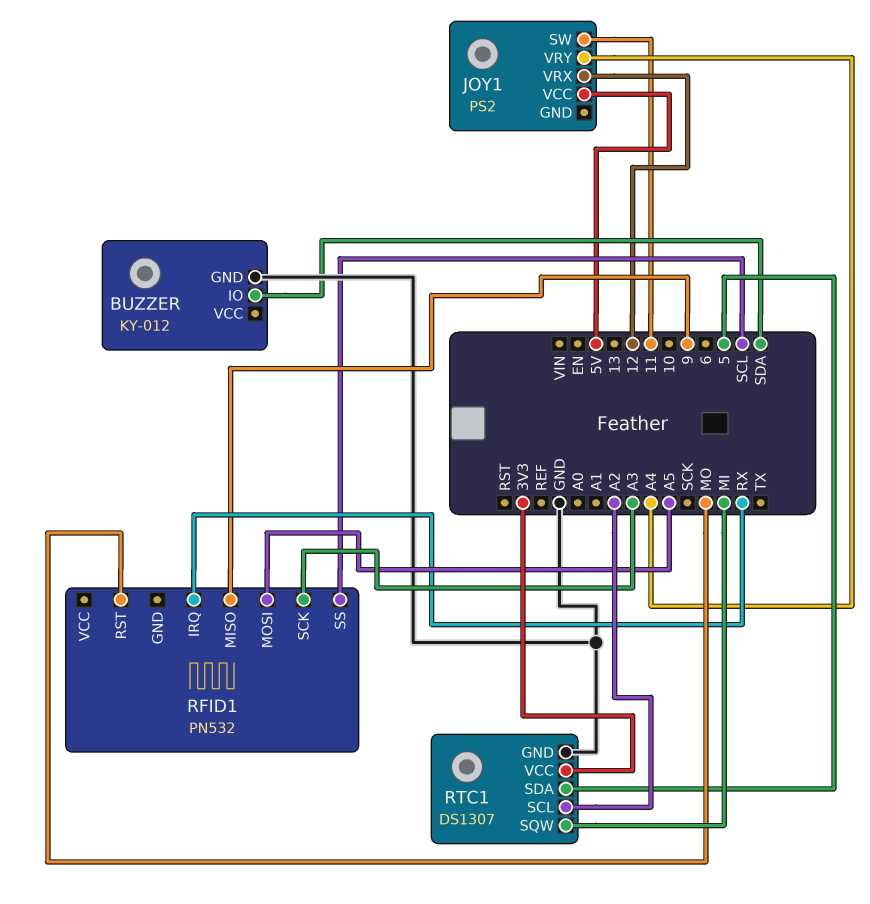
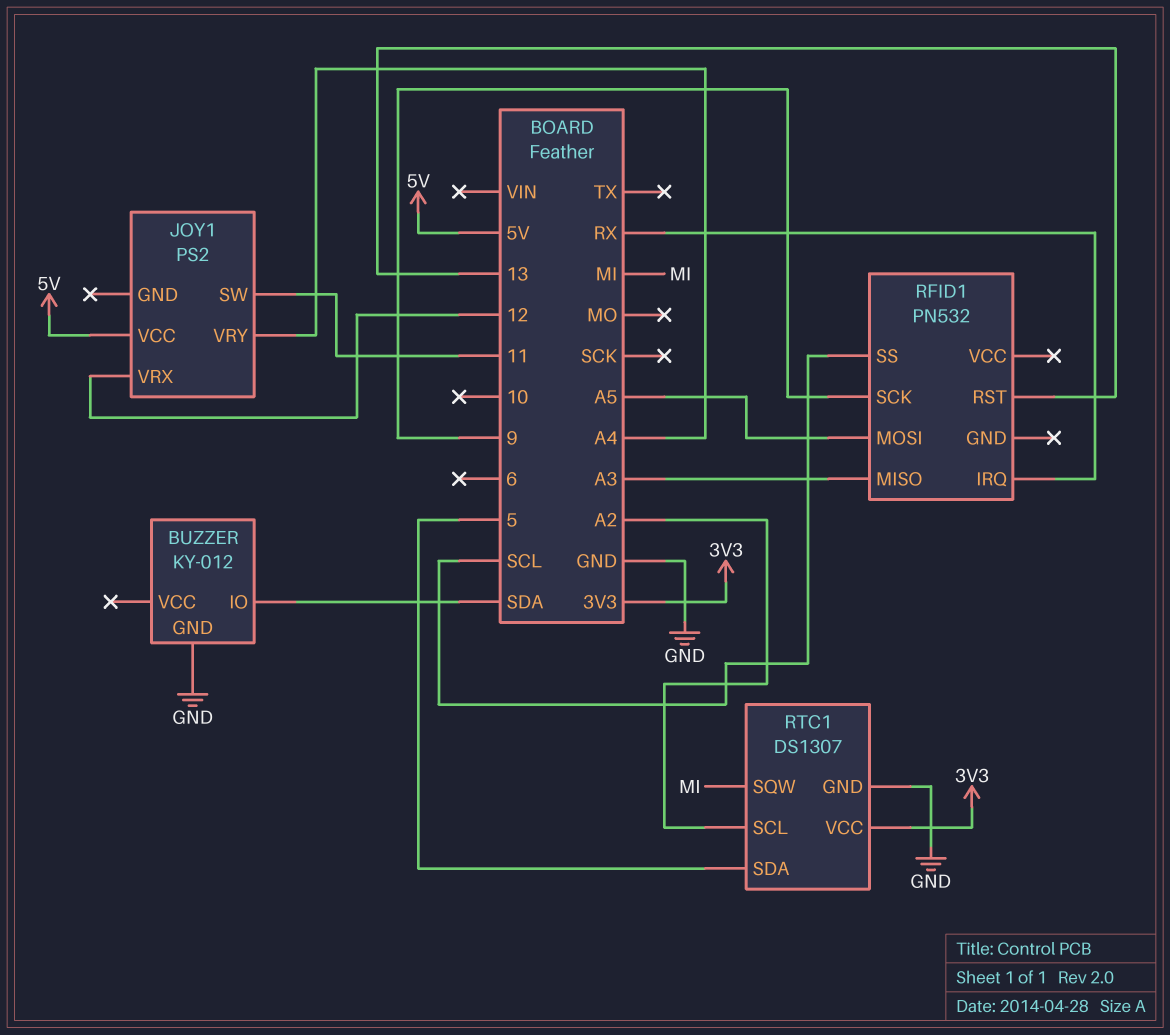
RFID1 pin MISO: 9 -> A3
RFID1 pin RST: MO -> 13
RFID1 pin SCK: A3 -> 9

